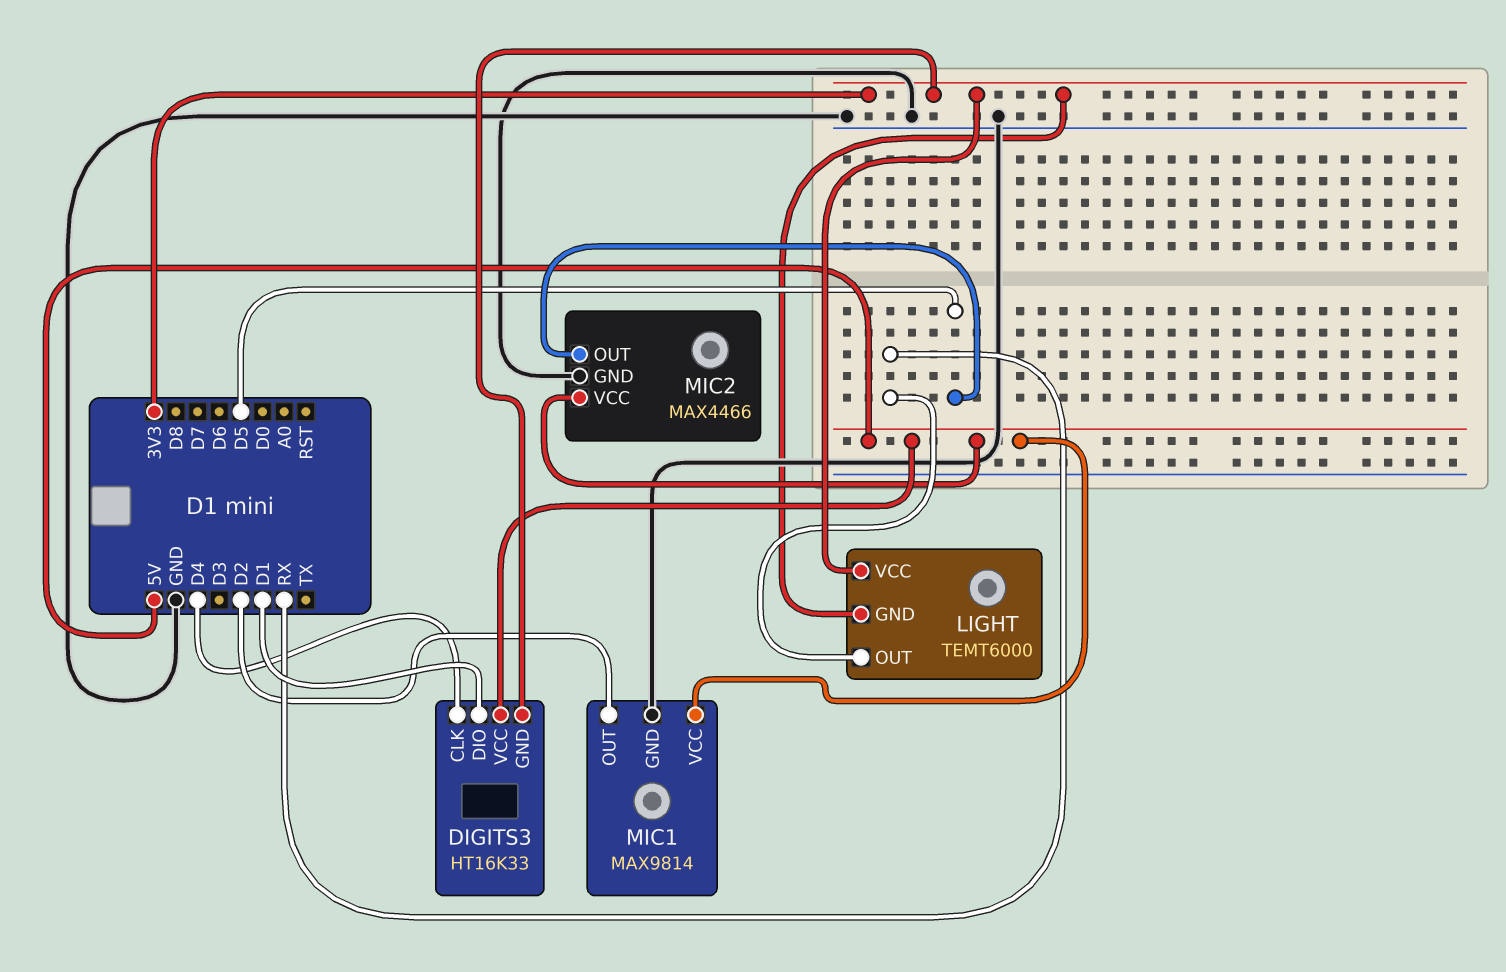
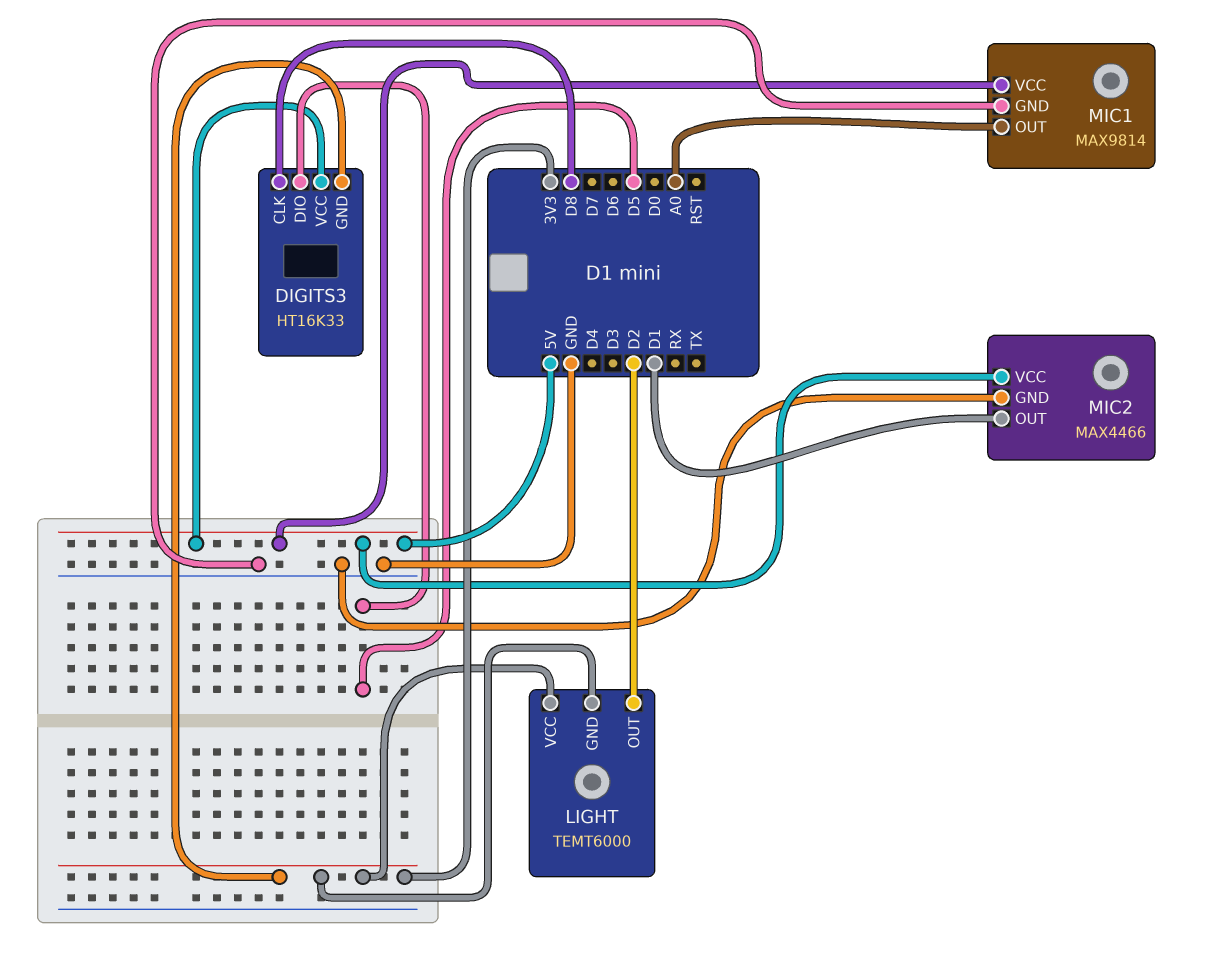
DIGITS3 pin CLK: D4 -> D8
DIGITS3 pin DIO: D1 -> D5
LIGHT pin OUT: RX -> D2
MIC1 pin OUT: D2 -> A0
MIC2 pin OUT: D5 -> D1

